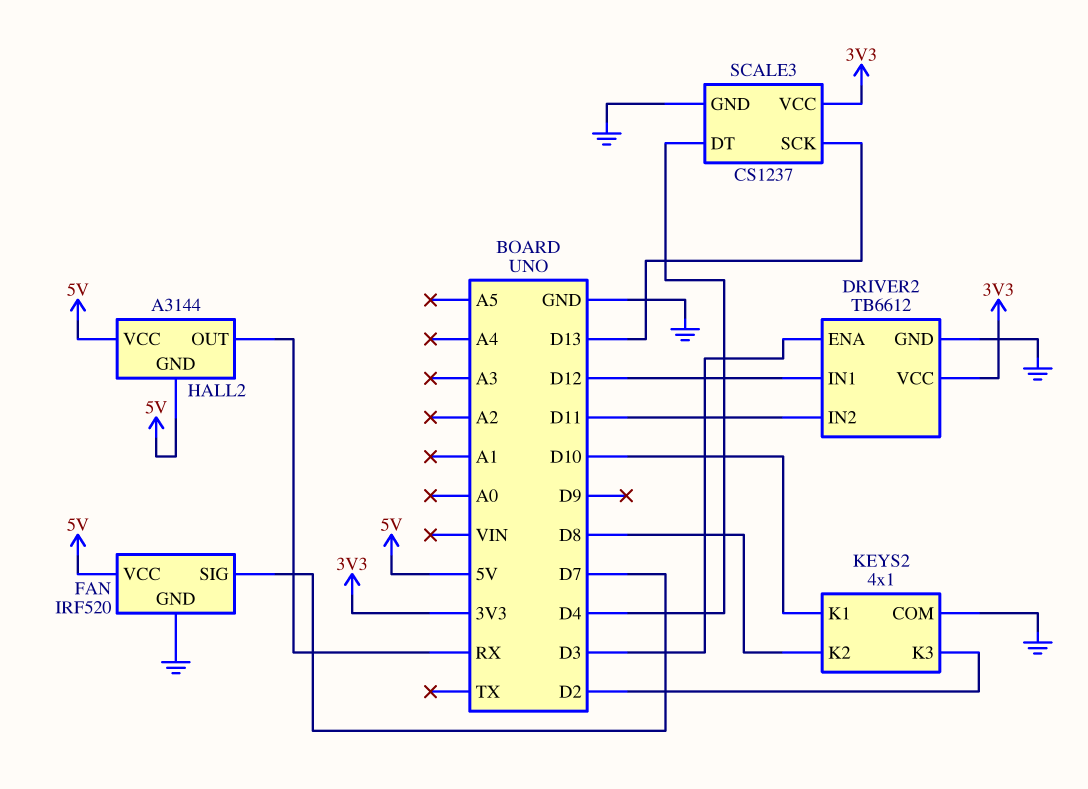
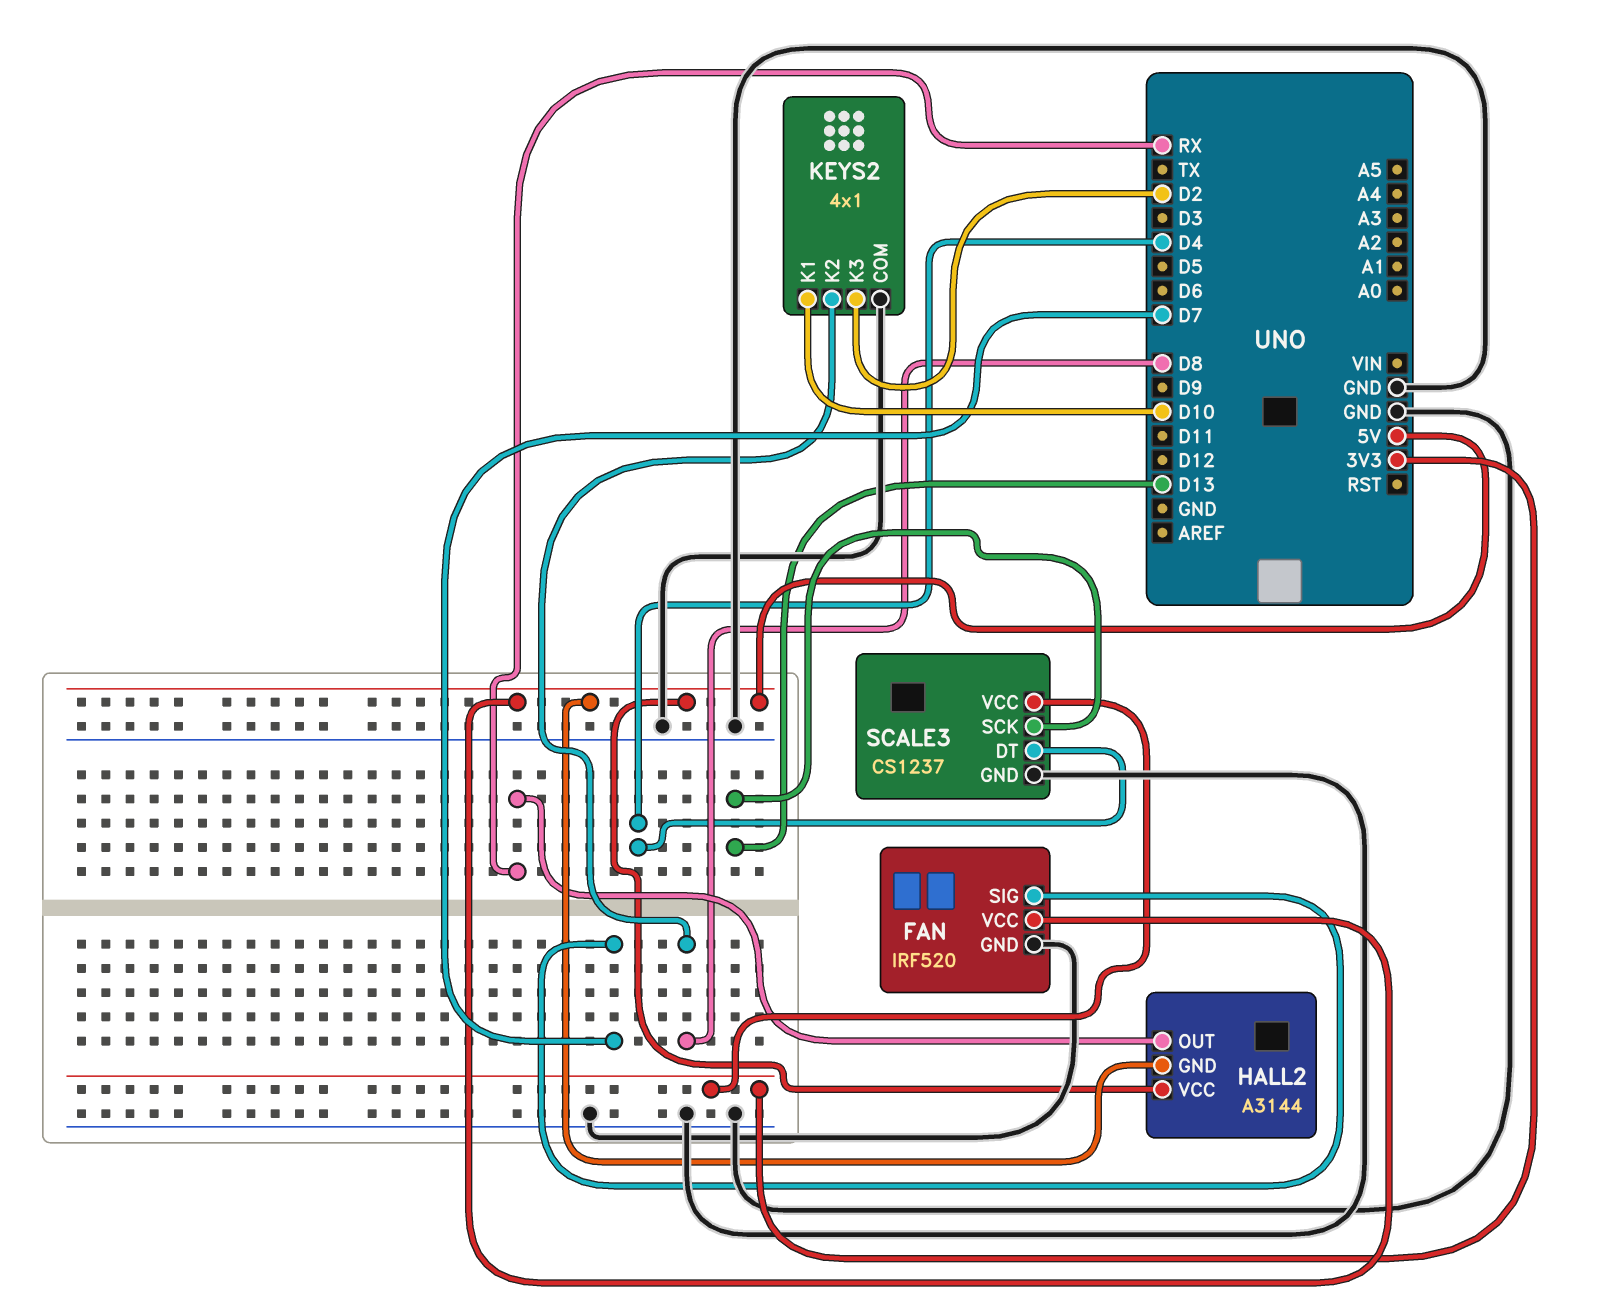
DRIVER2: TB6612 -> none
DRIVER2 pin ENA: D3 -> none
DRIVER2 pin GND: GND -> none
DRIVER2 pin IN1: D12 -> none
DRIVER2 pin IN2: D11 -> none
DRIVER2 pin VCC: 3V3 -> none

